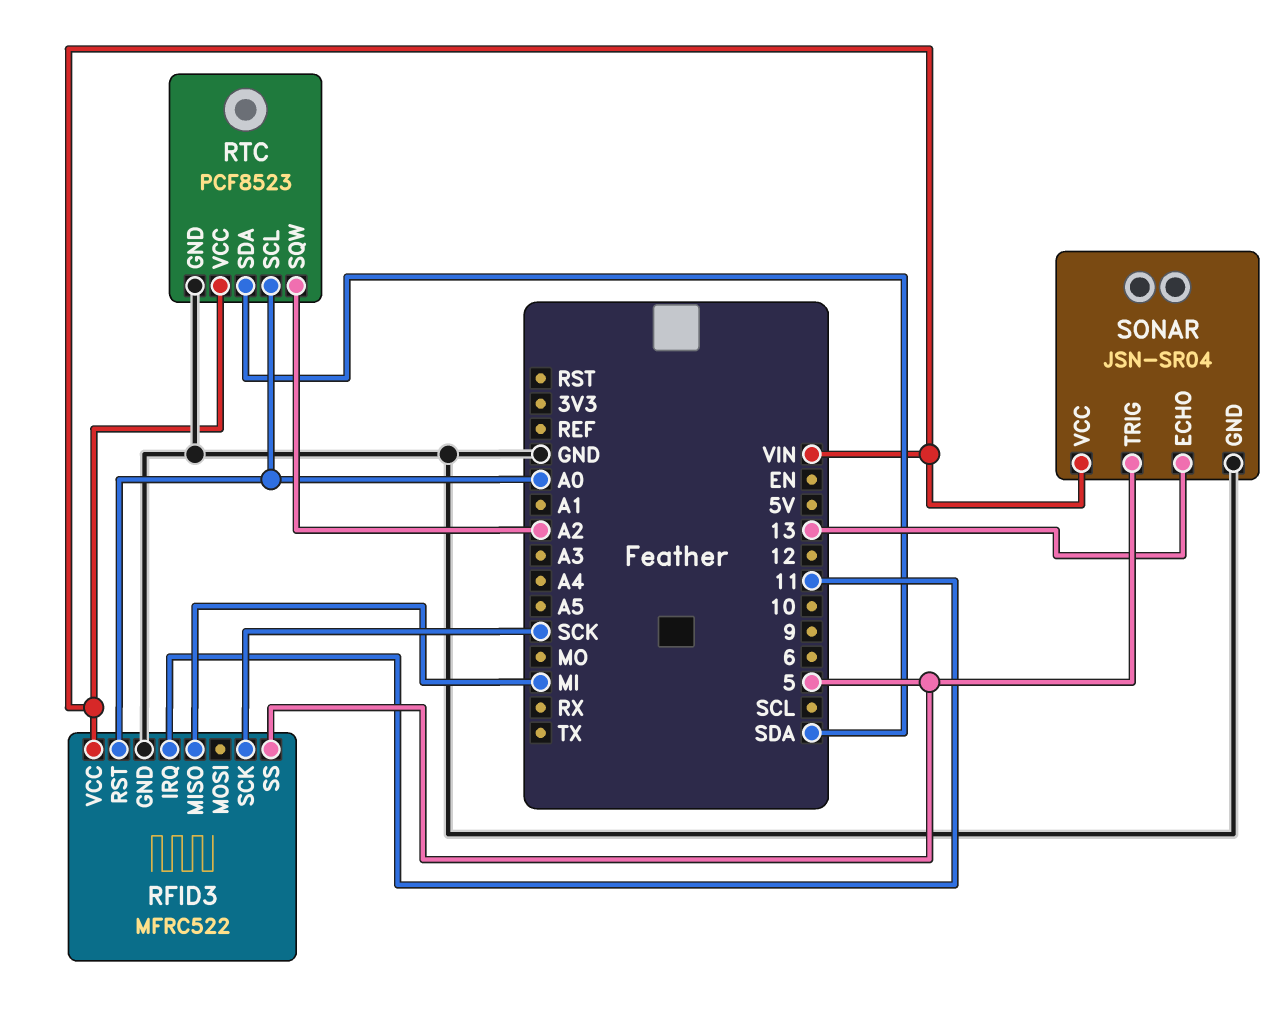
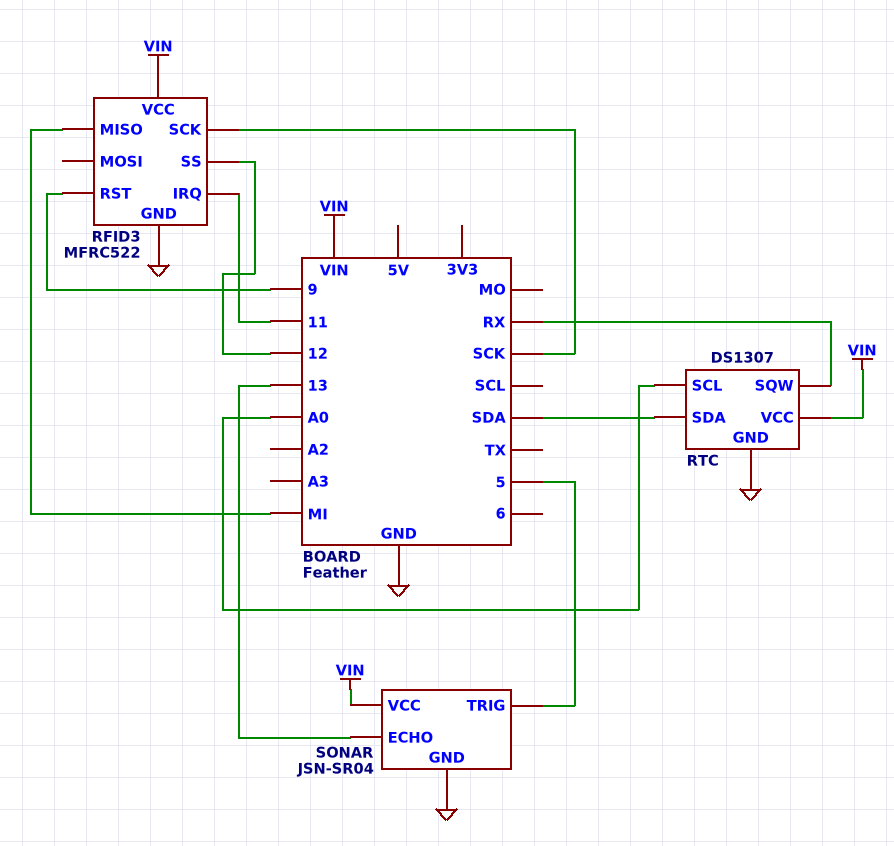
RFID3 pin RST: A0 -> 9
RFID3 pin SS: 5 -> 12
RTC: PCF8523 -> DS1307
RTC pin SQW: A2 -> RX

